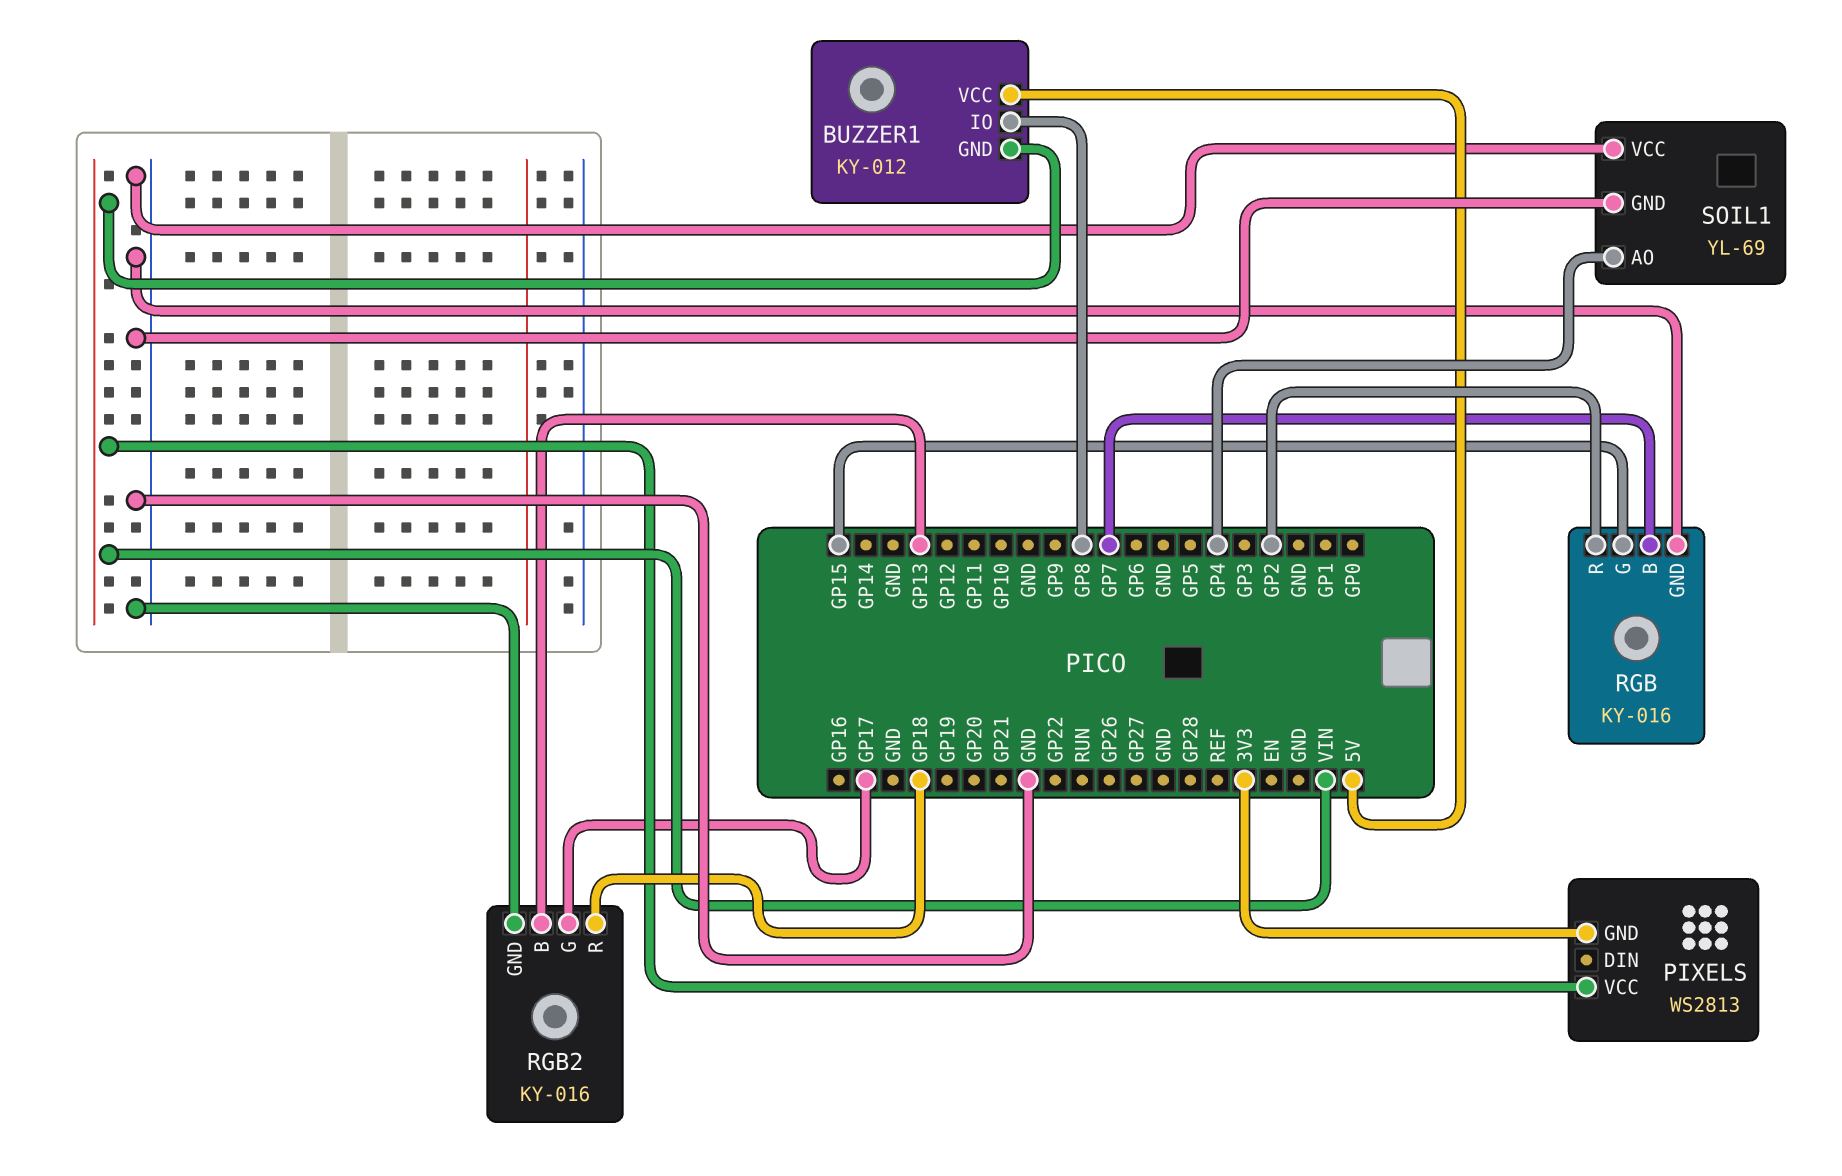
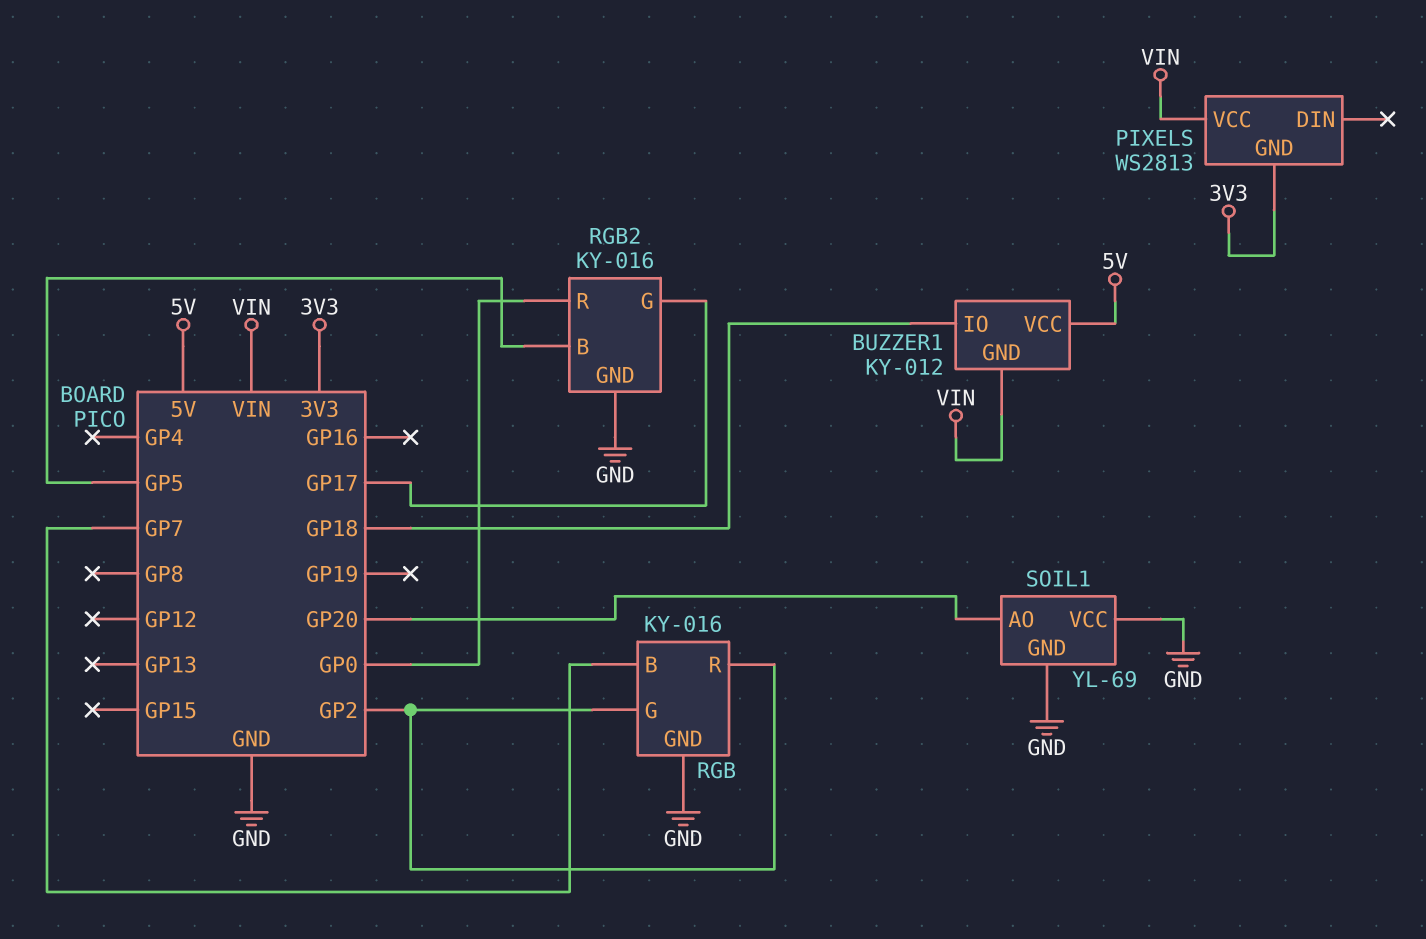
BUZZER1 pin IO: GP8 -> GP18
RGB pin G: GP15 -> GP2
RGB2 pin B: GP13 -> GP5
RGB2 pin R: GP18 -> GP0
SOIL1 pin AO: GP4 -> GP20

